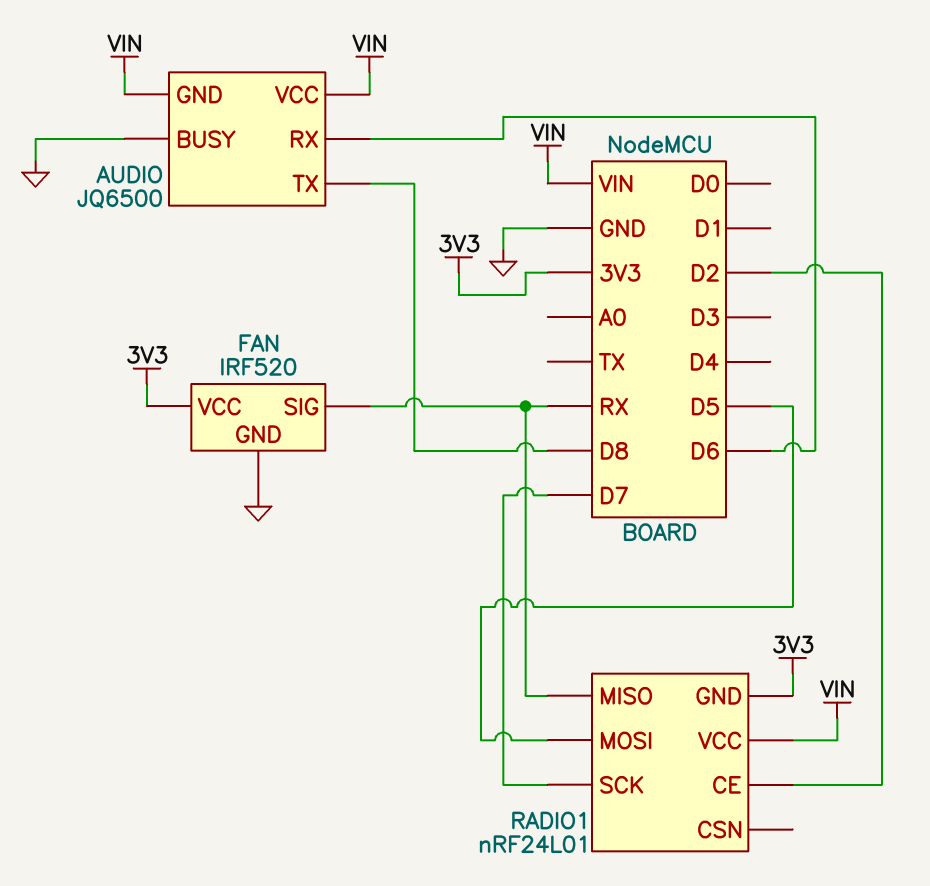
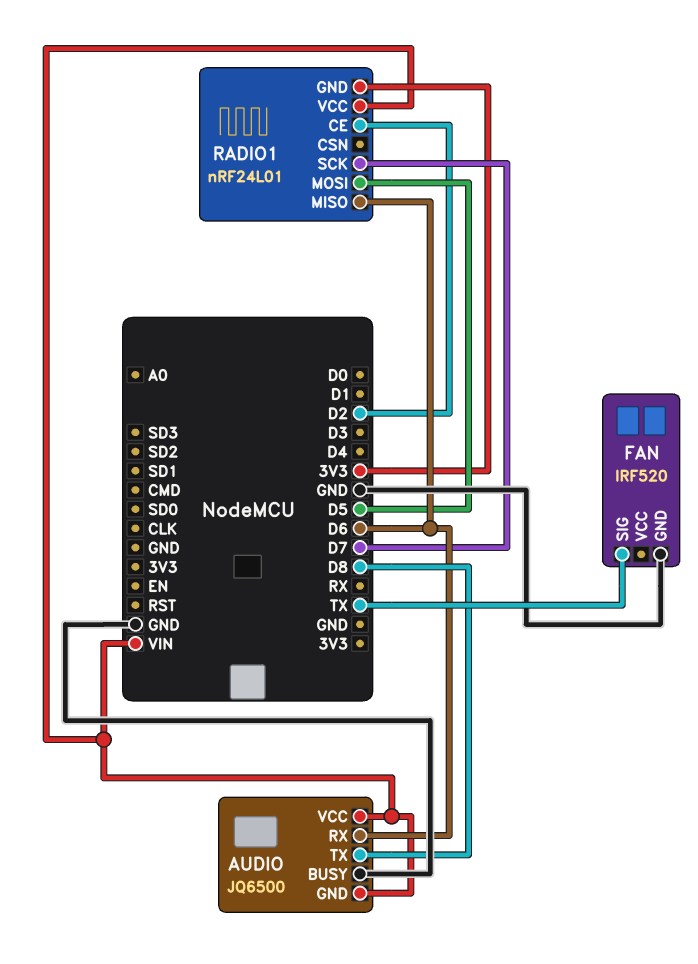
FAN pin SIG: RX -> TX
FAN pin VCC: 3V3 -> none
RADIO1 pin MISO: RX -> D6

